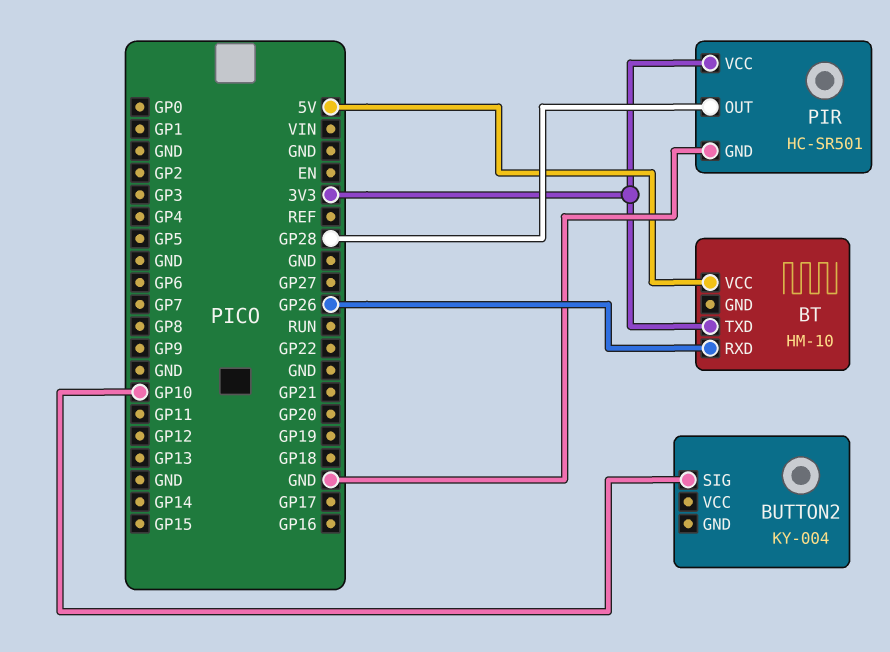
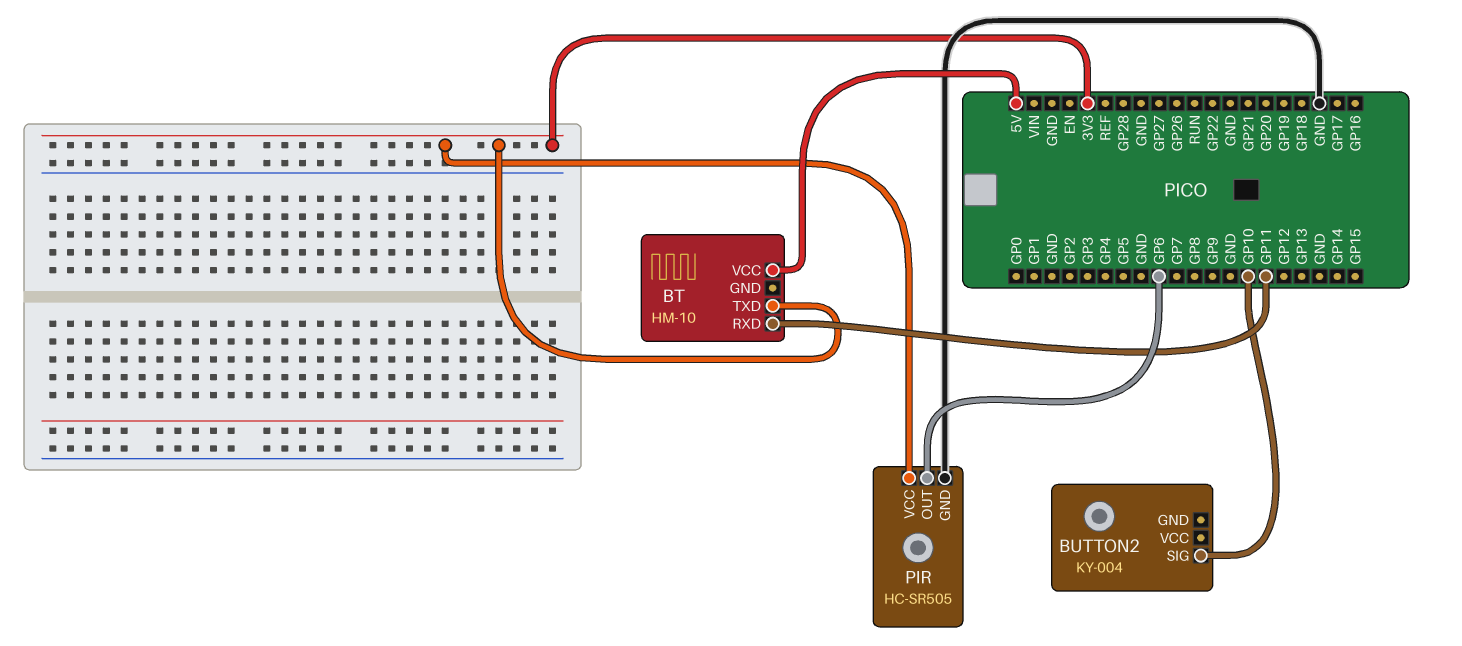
BT pin RXD: GP26 -> GP11
PIR: HC-SR501 -> HC-SR505
PIR pin OUT: GP28 -> GP6

